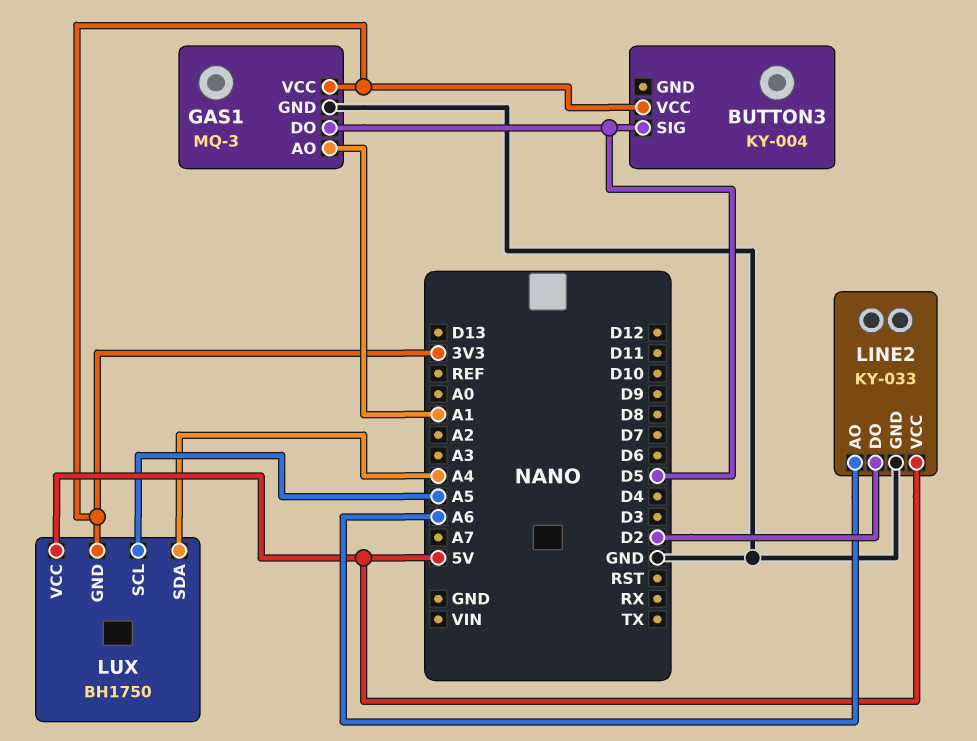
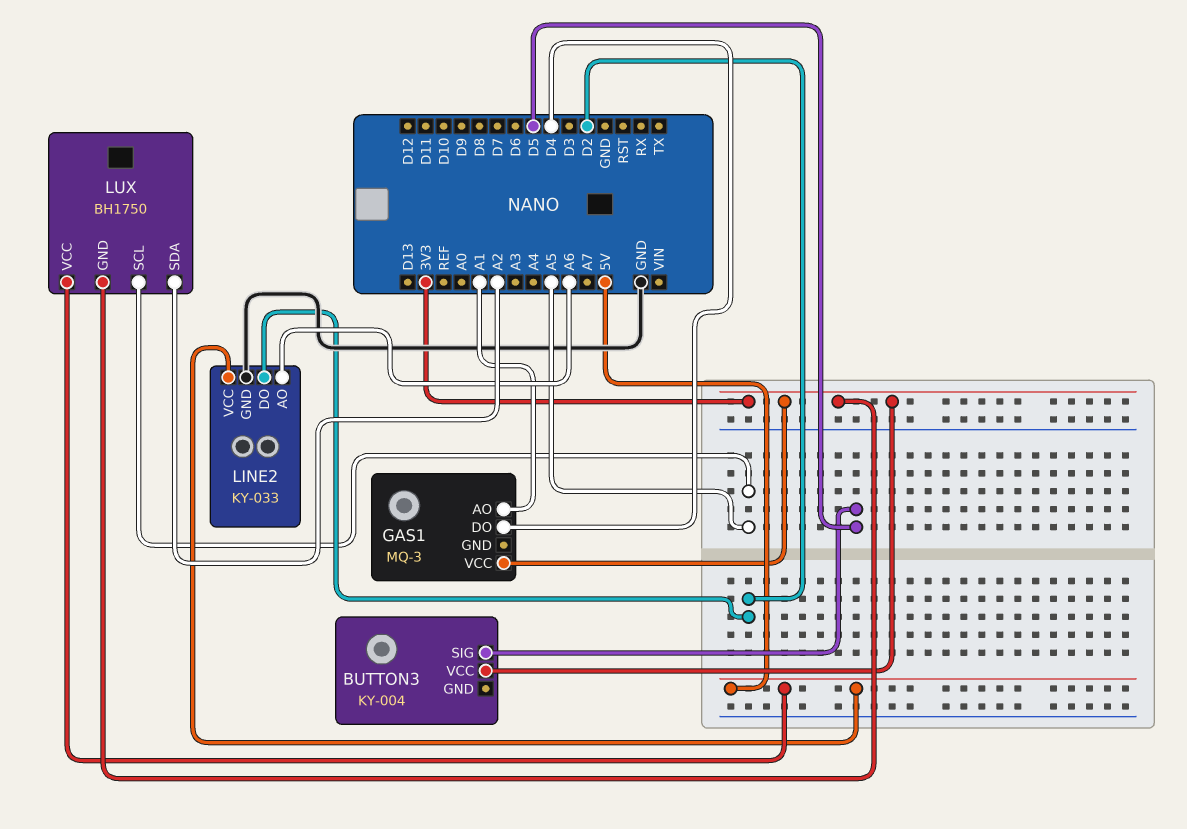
GAS1 pin DO: D5 -> D4
GAS1 pin GND: GND -> none
LUX pin SDA: A4 -> A2

